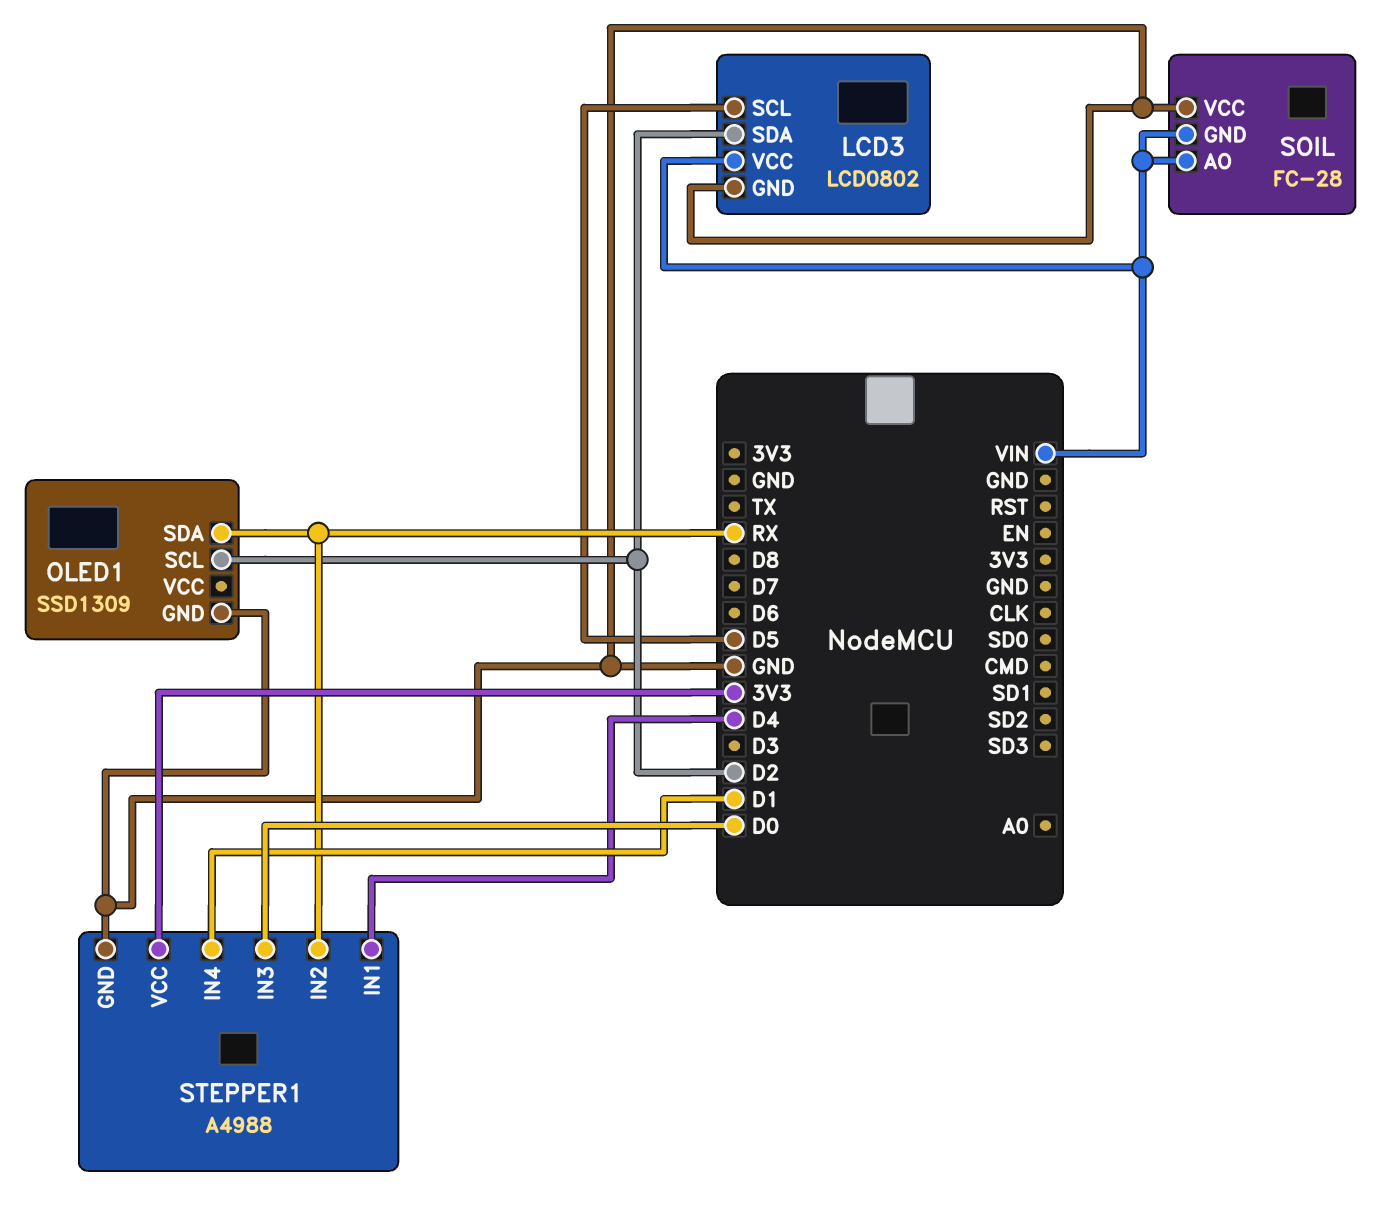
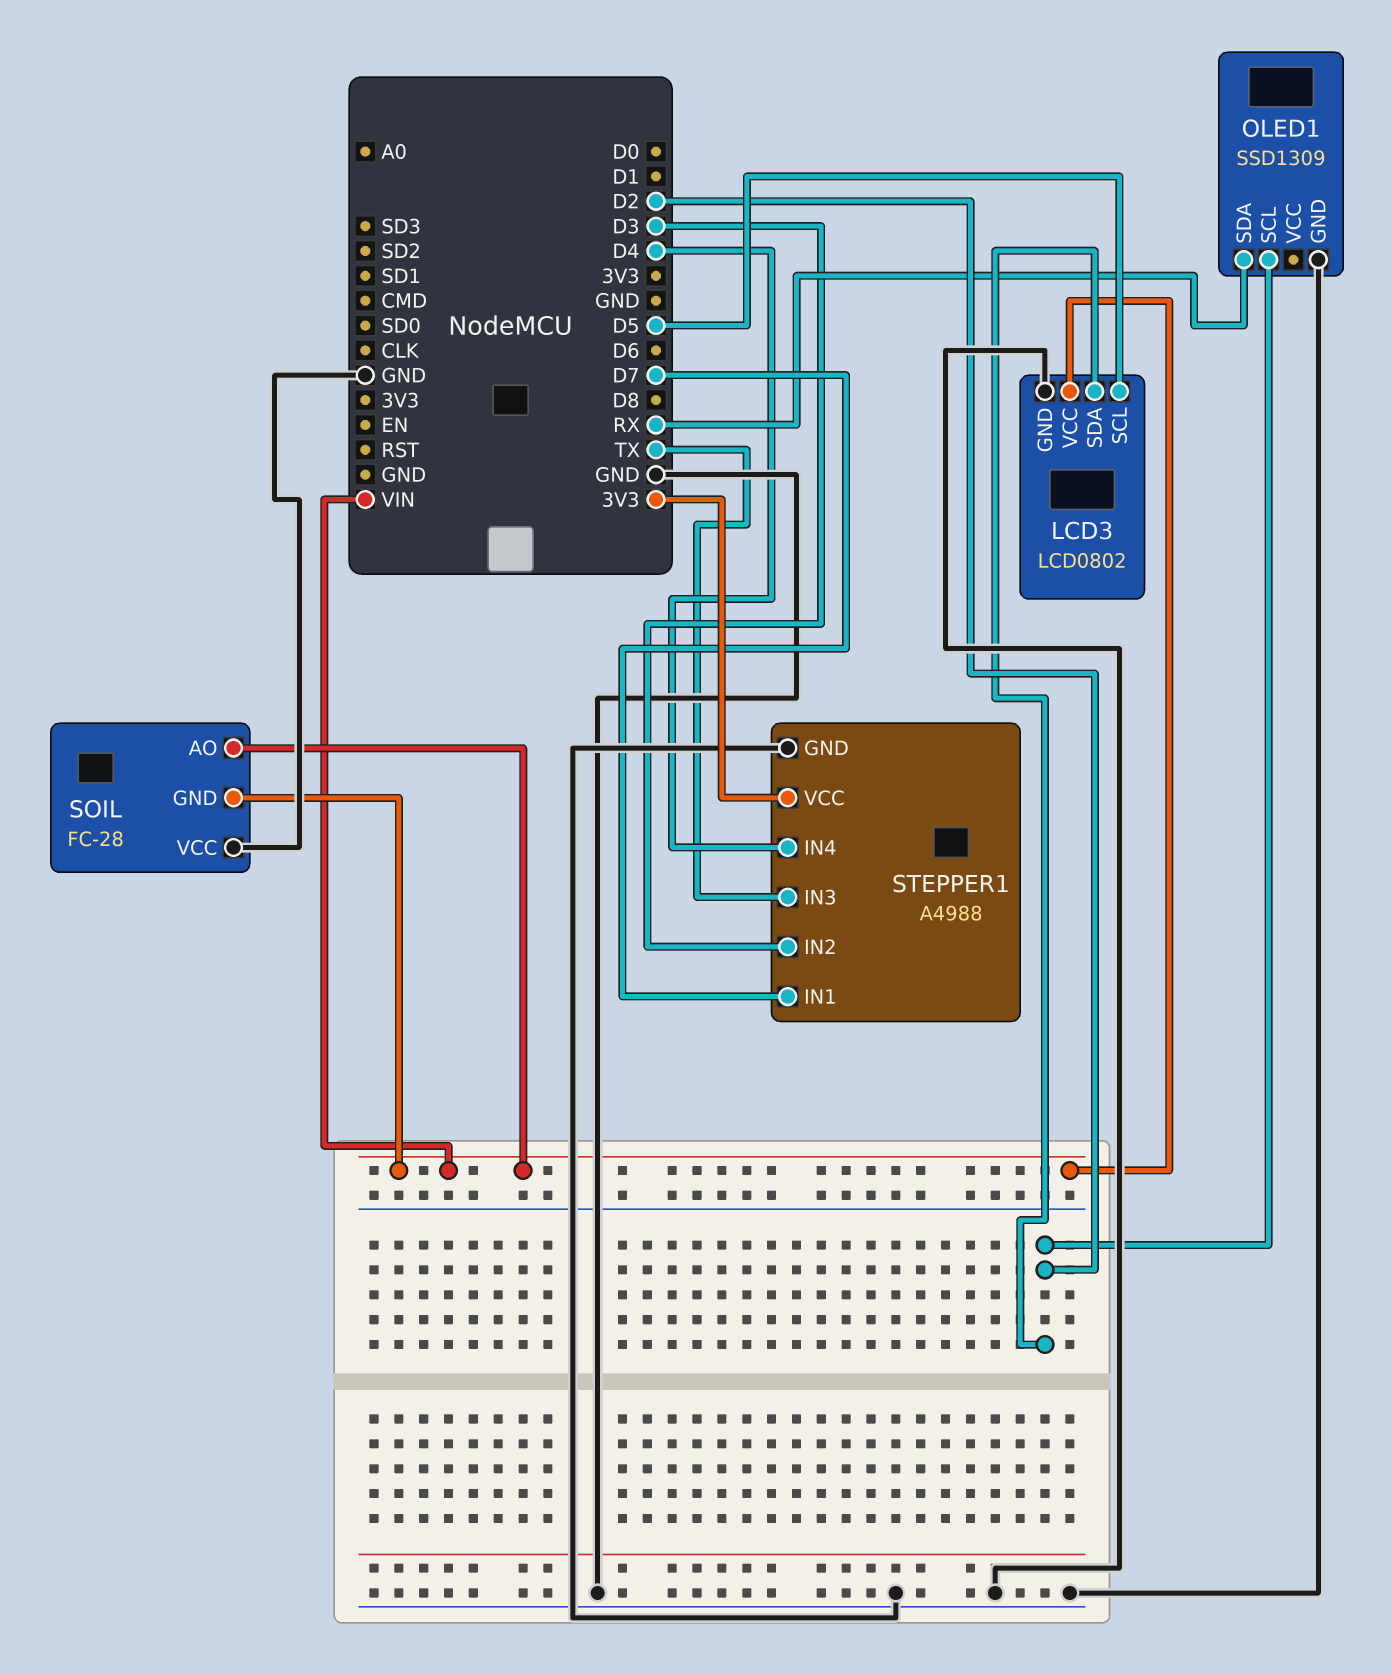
STEPPER1 pin IN1: D4 -> D7
STEPPER1 pin IN2: RX -> D3
STEPPER1 pin IN3: D0 -> TX
STEPPER1 pin IN4: D1 -> D4

